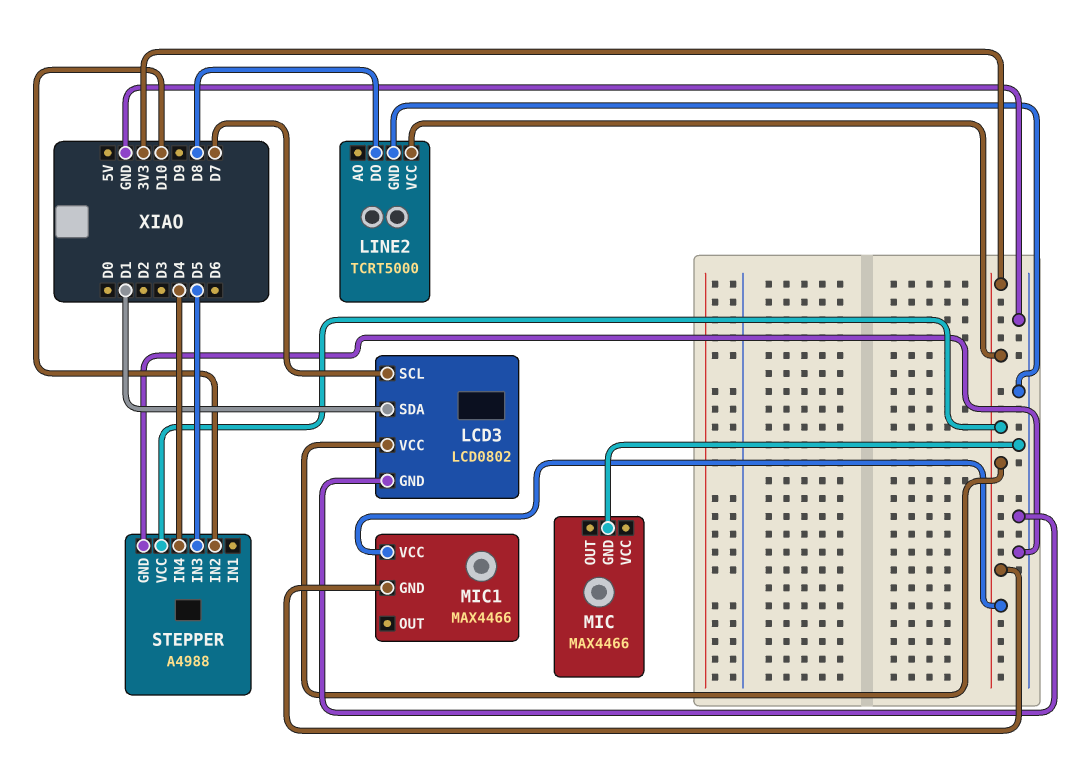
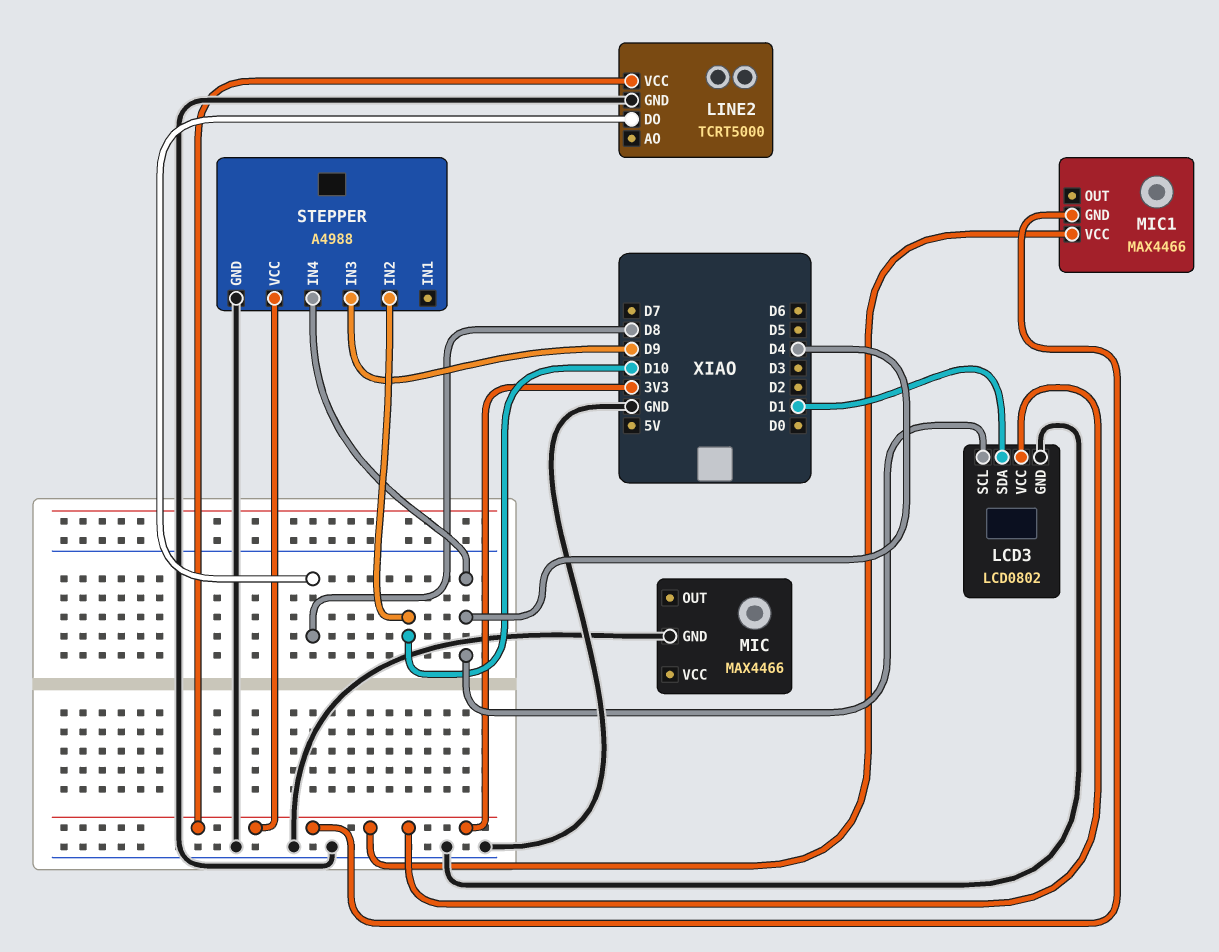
LCD3 pin SCL: D7 -> D4
STEPPER pin IN3: D5 -> D9

